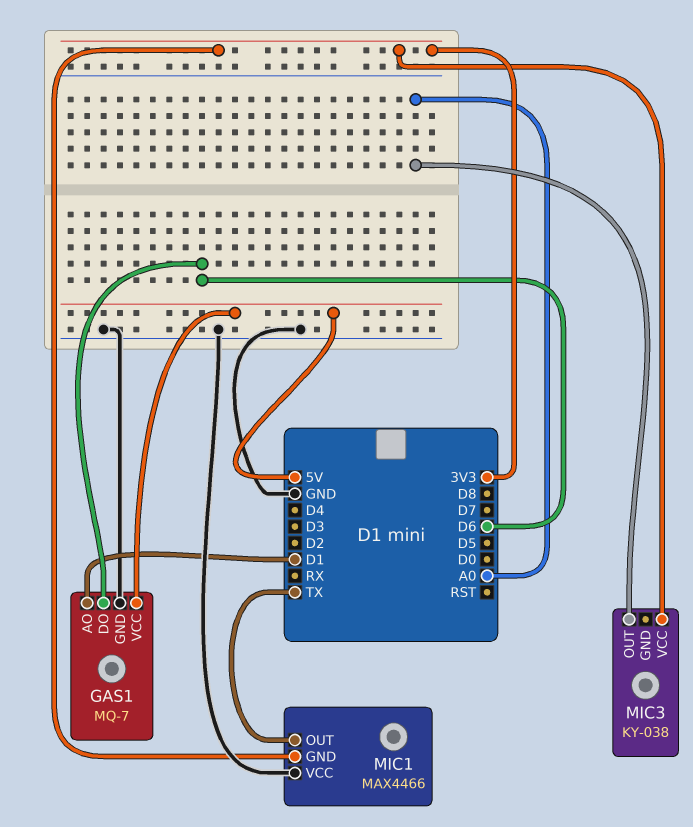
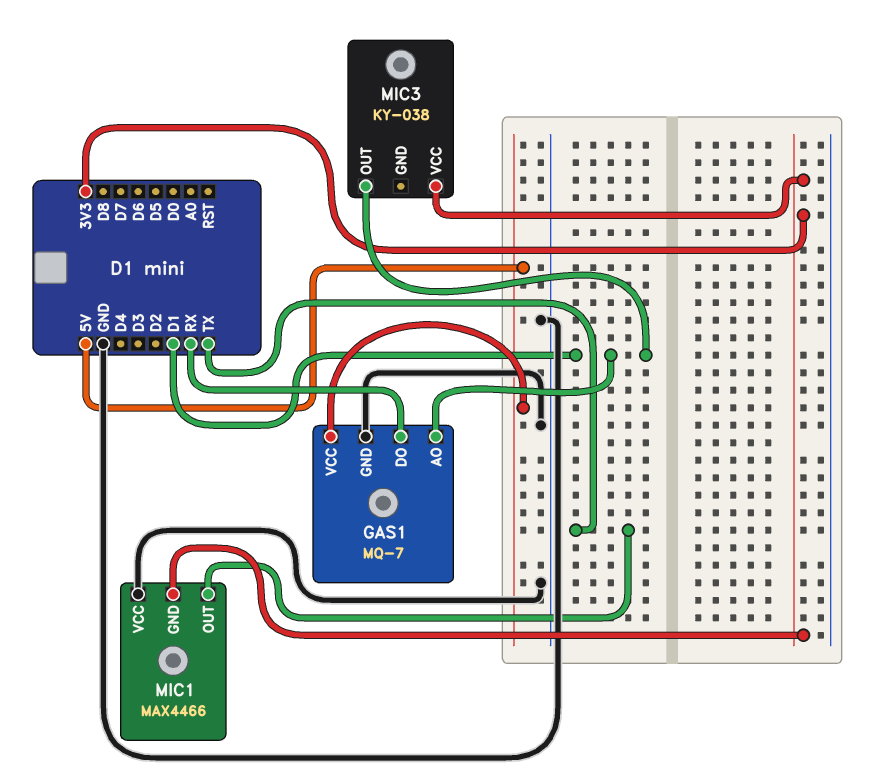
GAS1 pin DO: D6 -> RX
MIC3 pin OUT: A0 -> D1

